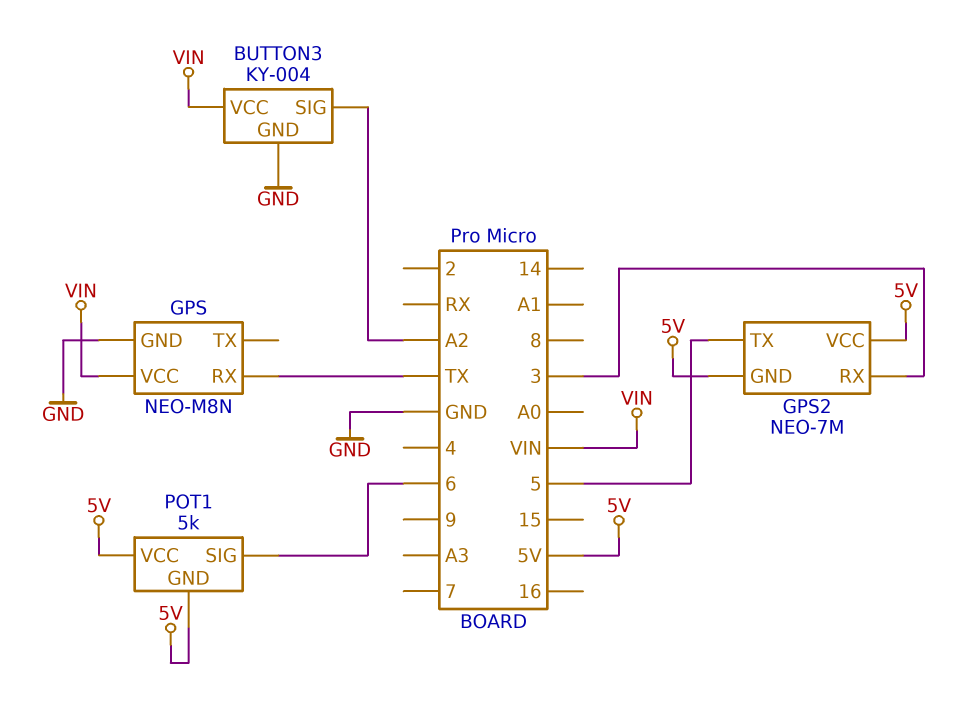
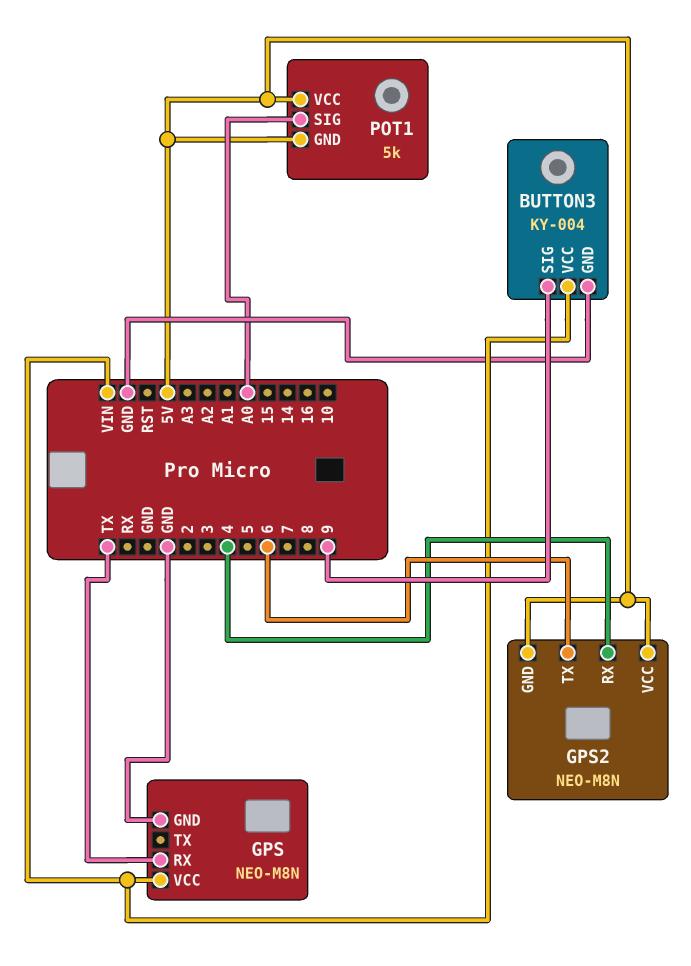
BUTTON3 pin SIG: A2 -> 9
GPS2: NEO-7M -> NEO-M8N
GPS2 pin RX: 3 -> 4
GPS2 pin TX: 5 -> 6
POT1 pin SIG: 6 -> A0

